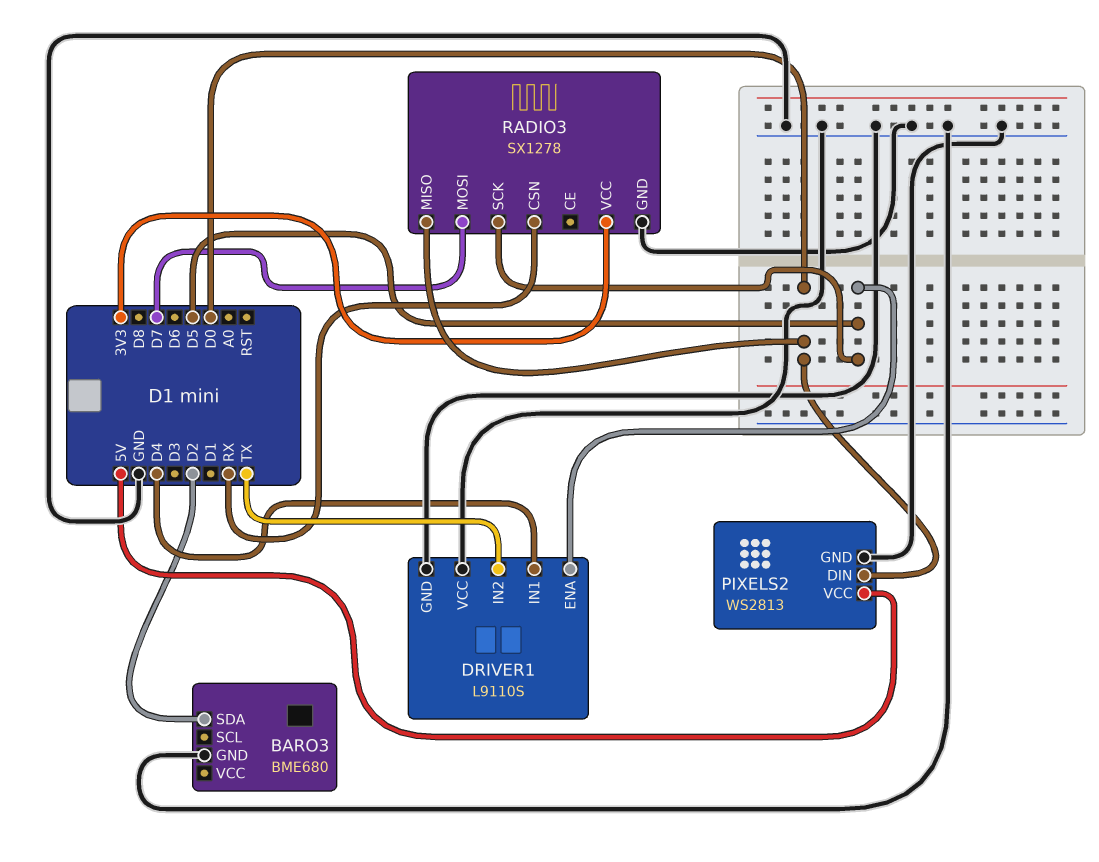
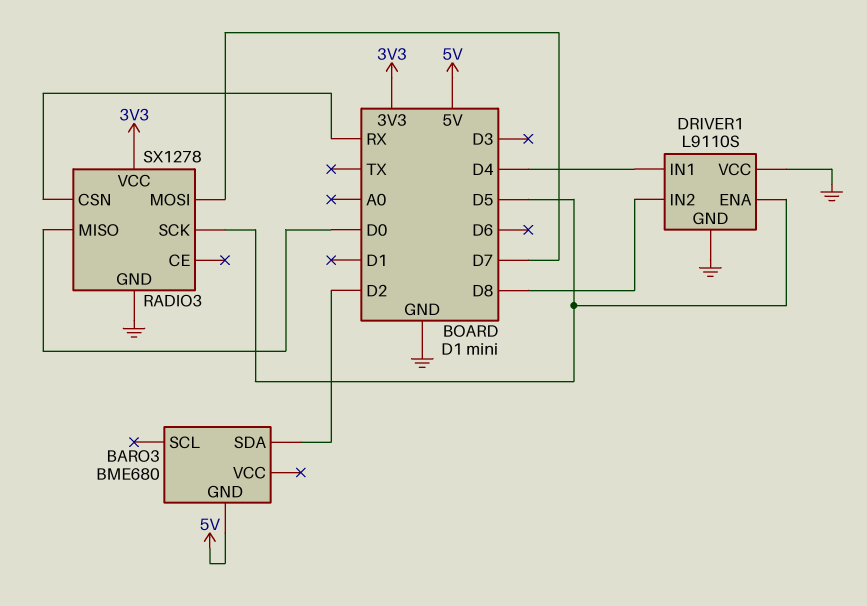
BARO3 pin GND: GND -> 5V
DRIVER1 pin IN2: TX -> D8
PIXELS2: WS2813 -> none
PIXELS2 pin DIN: D0 -> none
PIXELS2 pin GND: GND -> none
PIXELS2 pin VCC: 5V -> none

